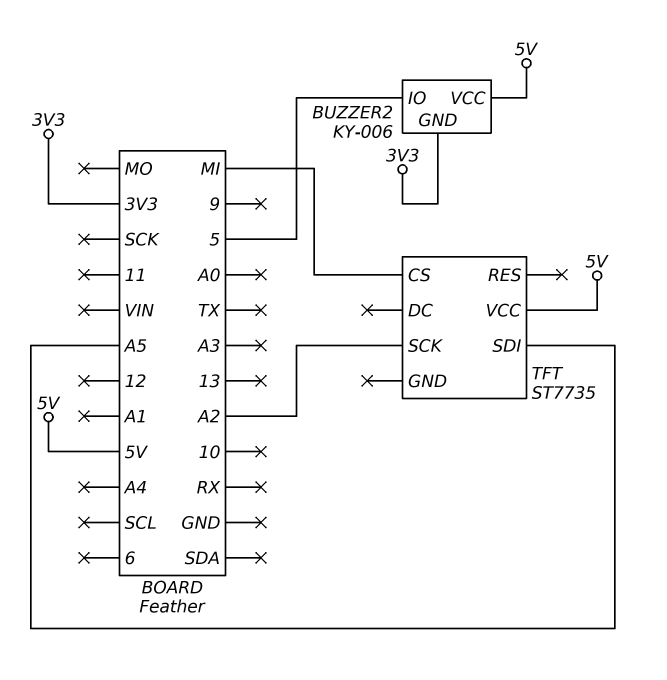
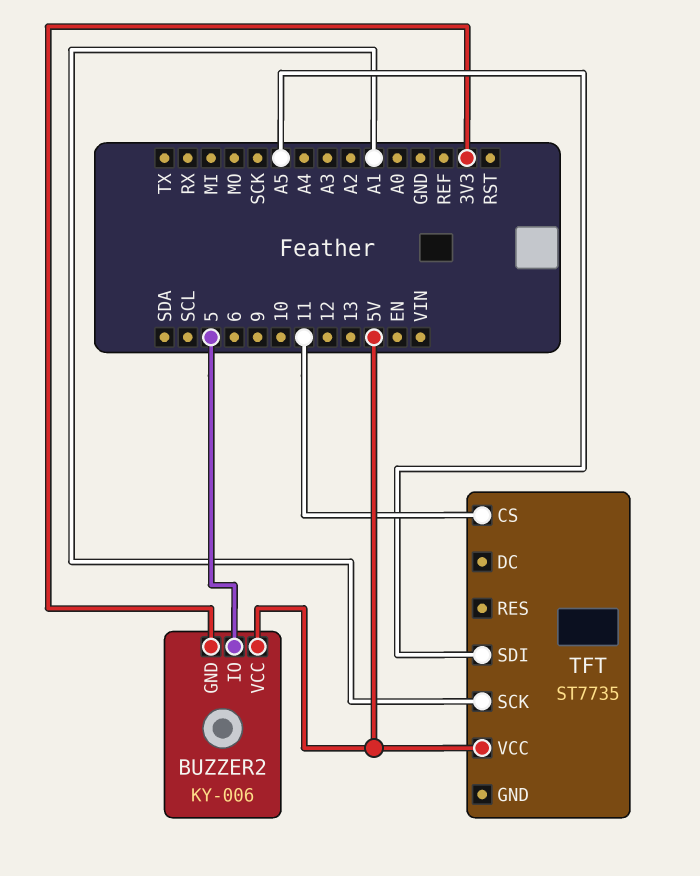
TFT pin CS: MI -> 11
TFT pin SCK: A2 -> A1

